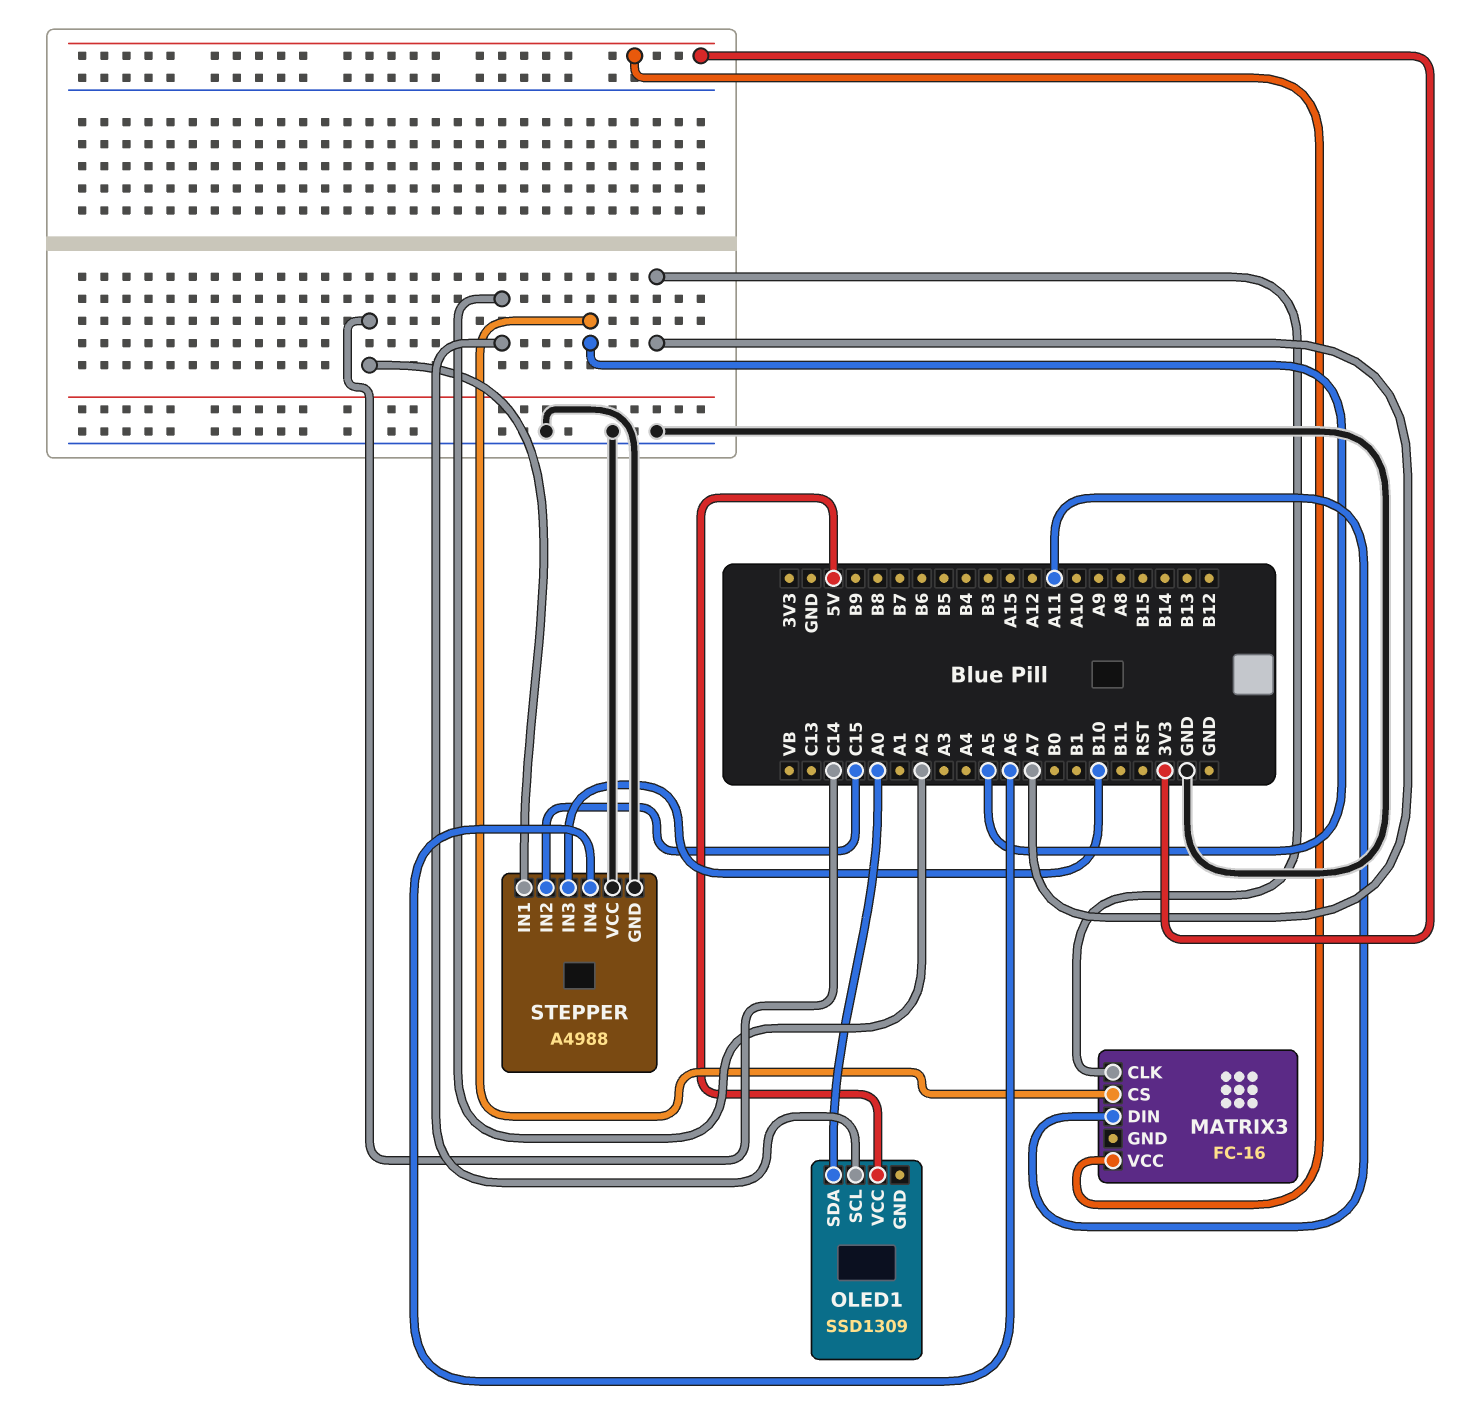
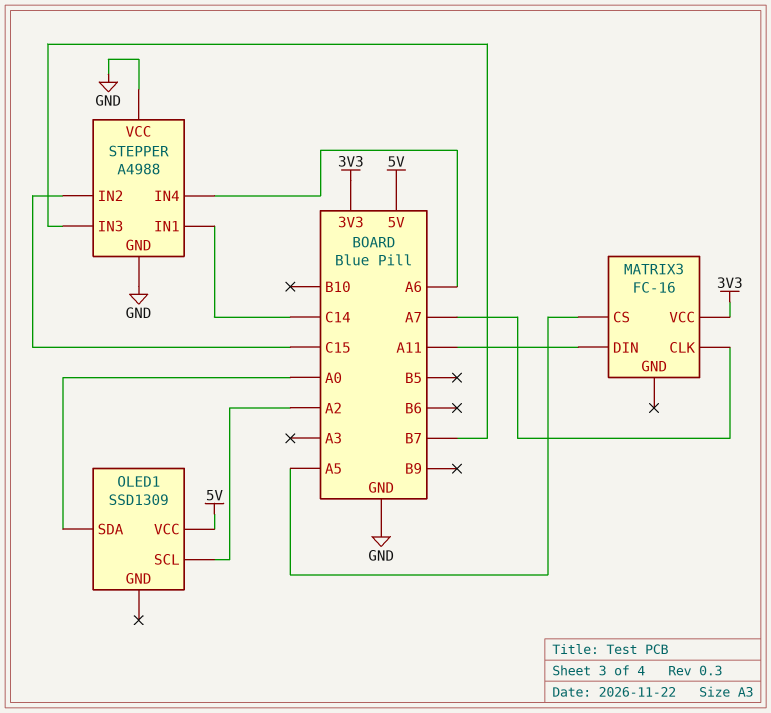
STEPPER pin IN3: B10 -> B7

